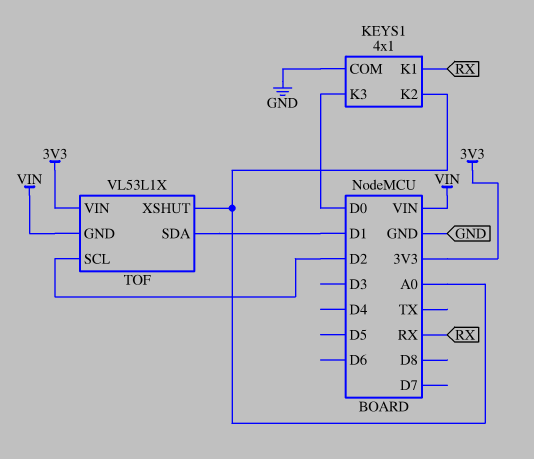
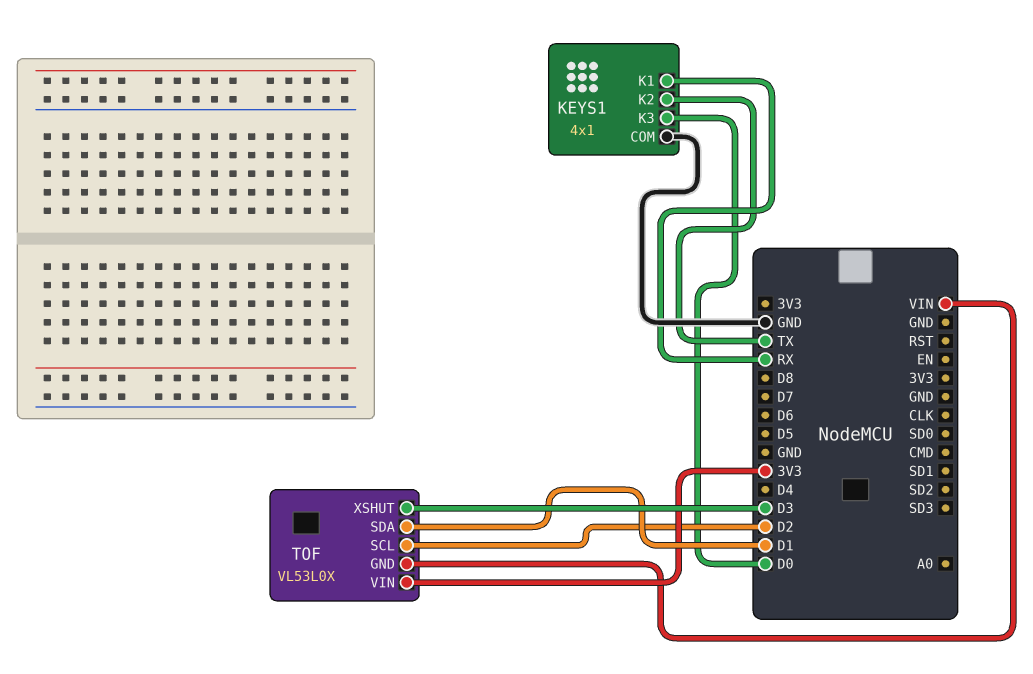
KEYS1 pin K2: A0 -> TX
TOF: VL53L1X -> VL53L0X
TOF pin XSHUT: A0 -> D3

